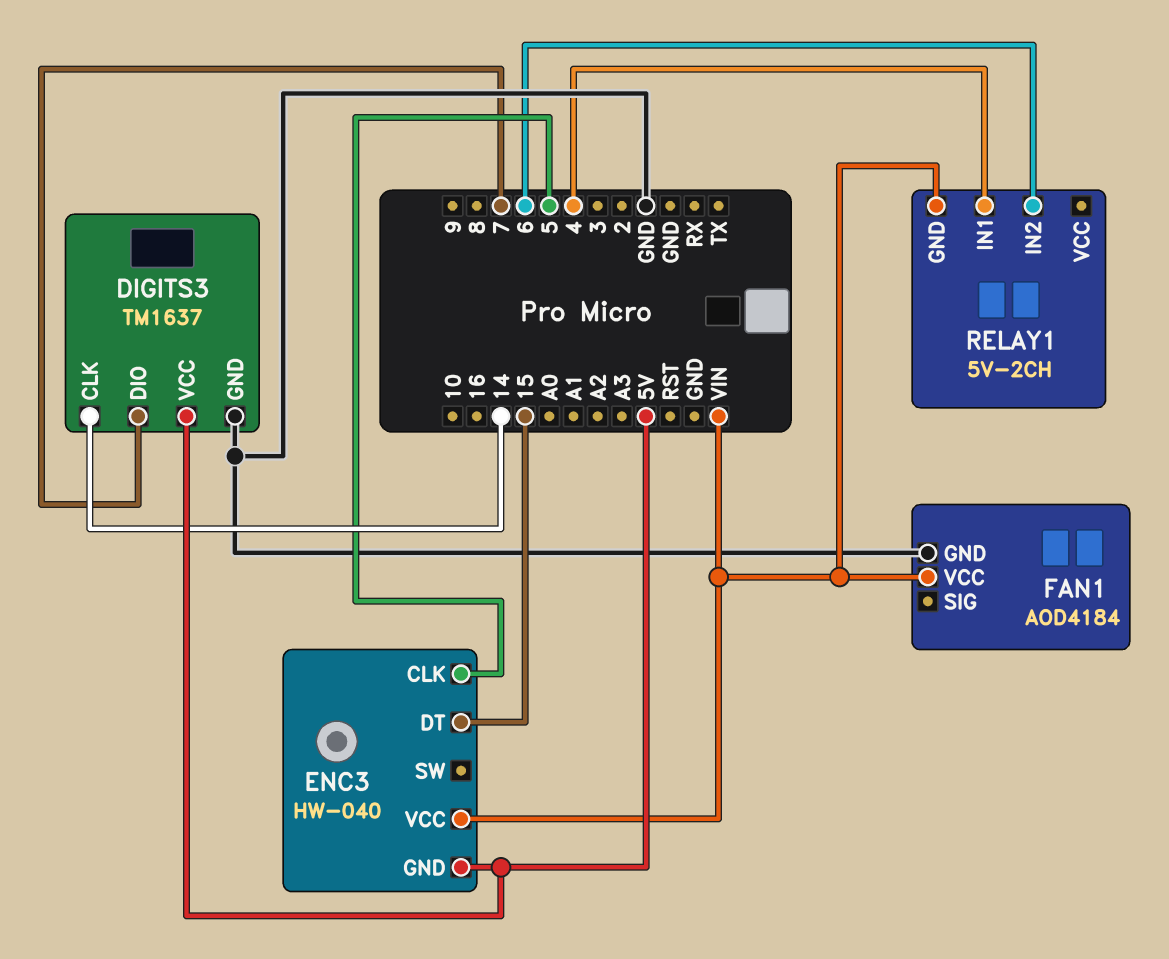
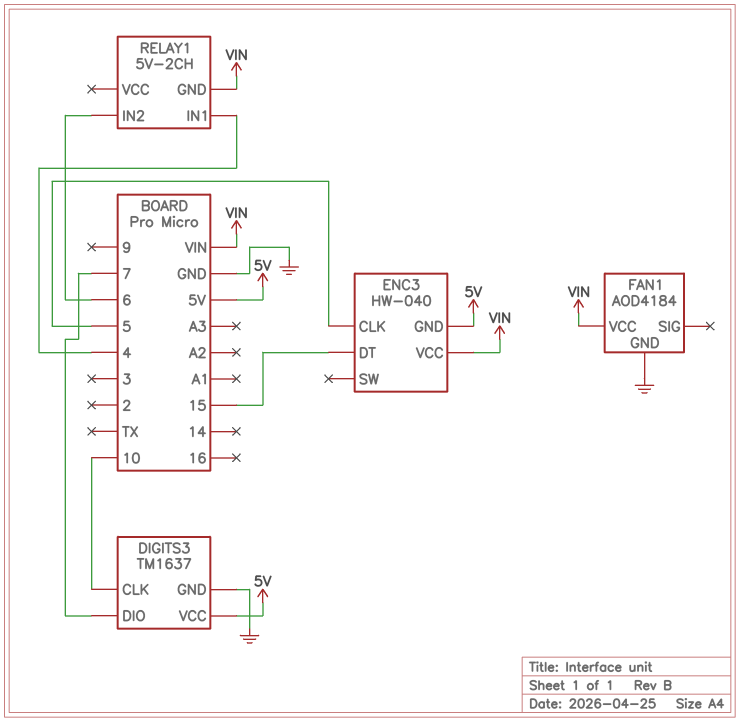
DIGITS3 pin CLK: 14 -> 10

